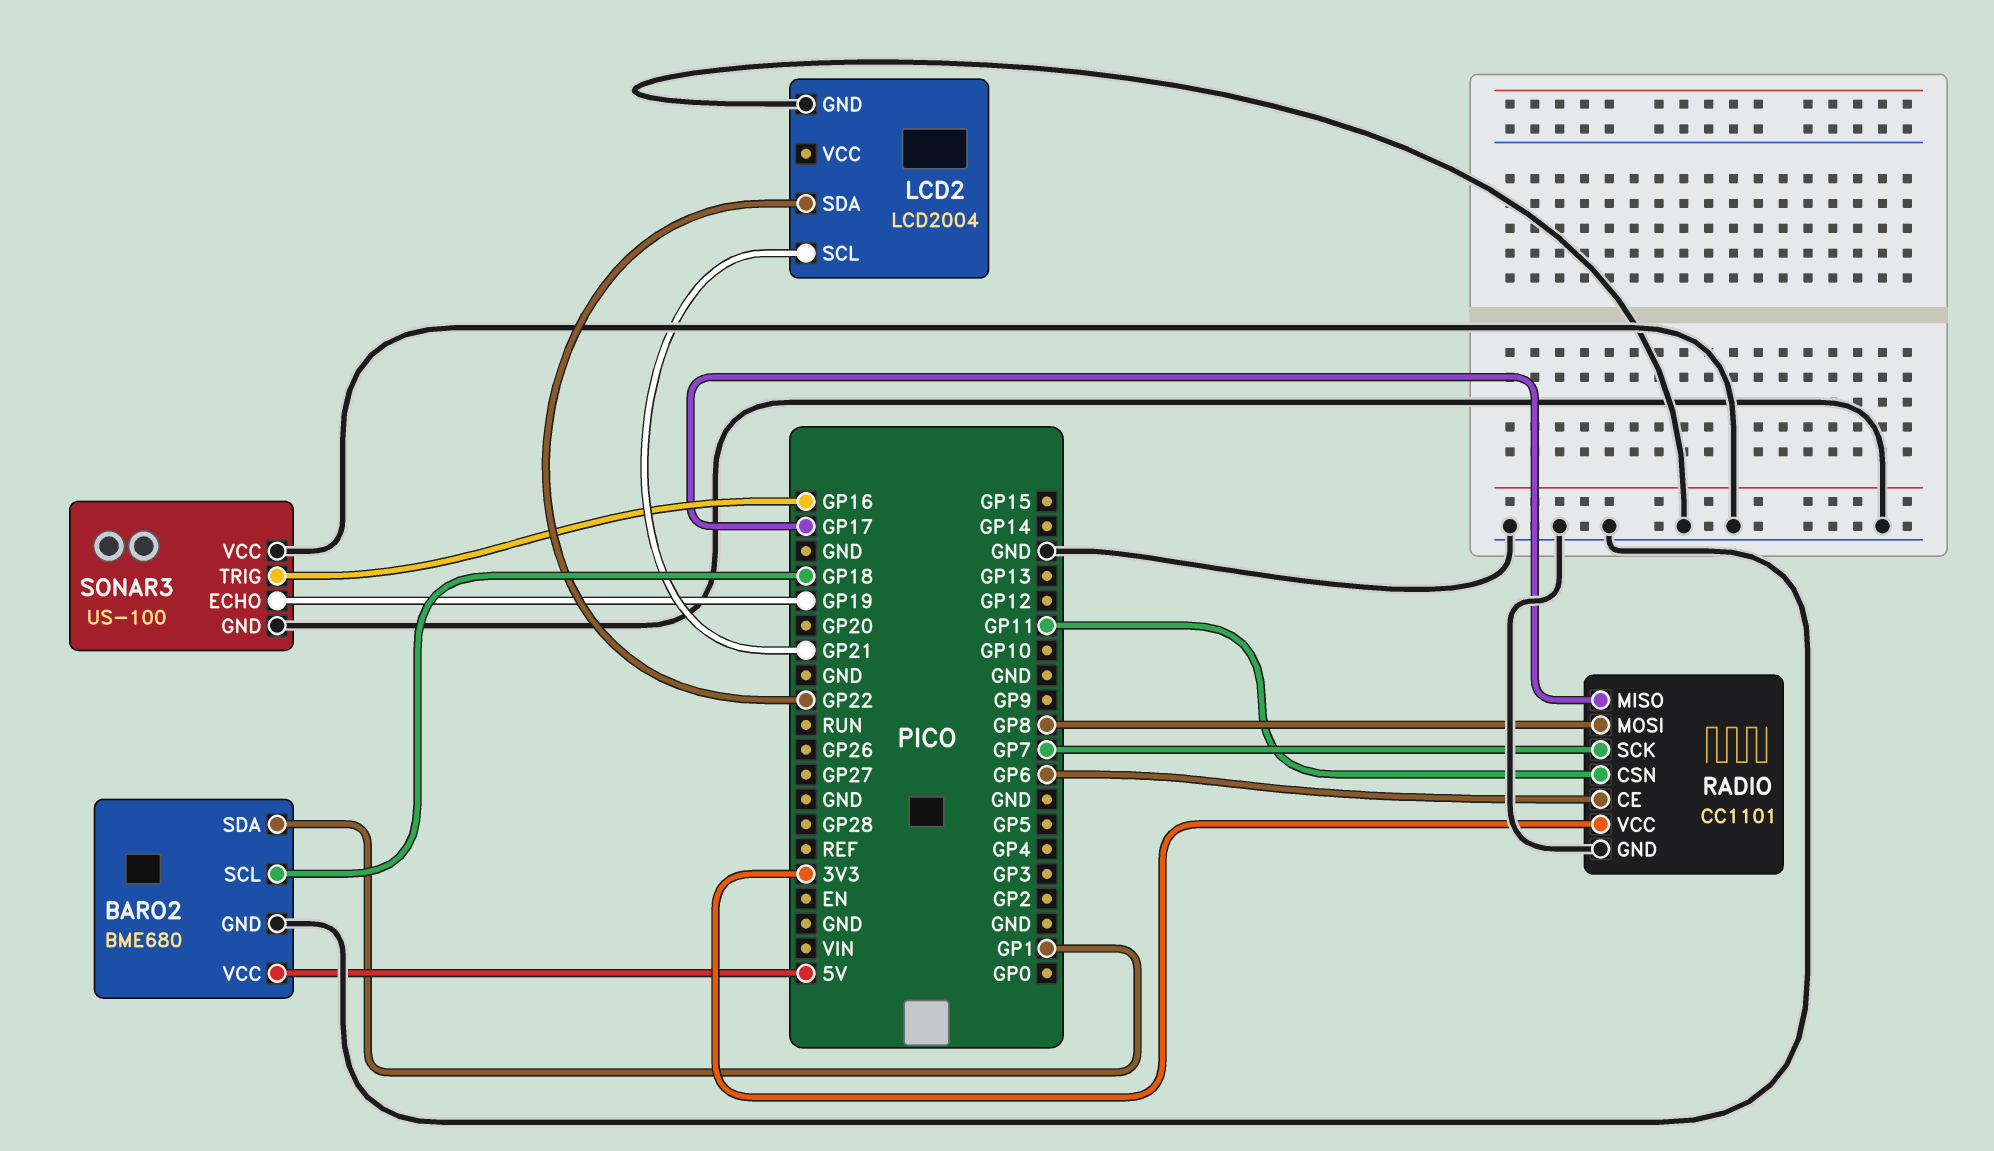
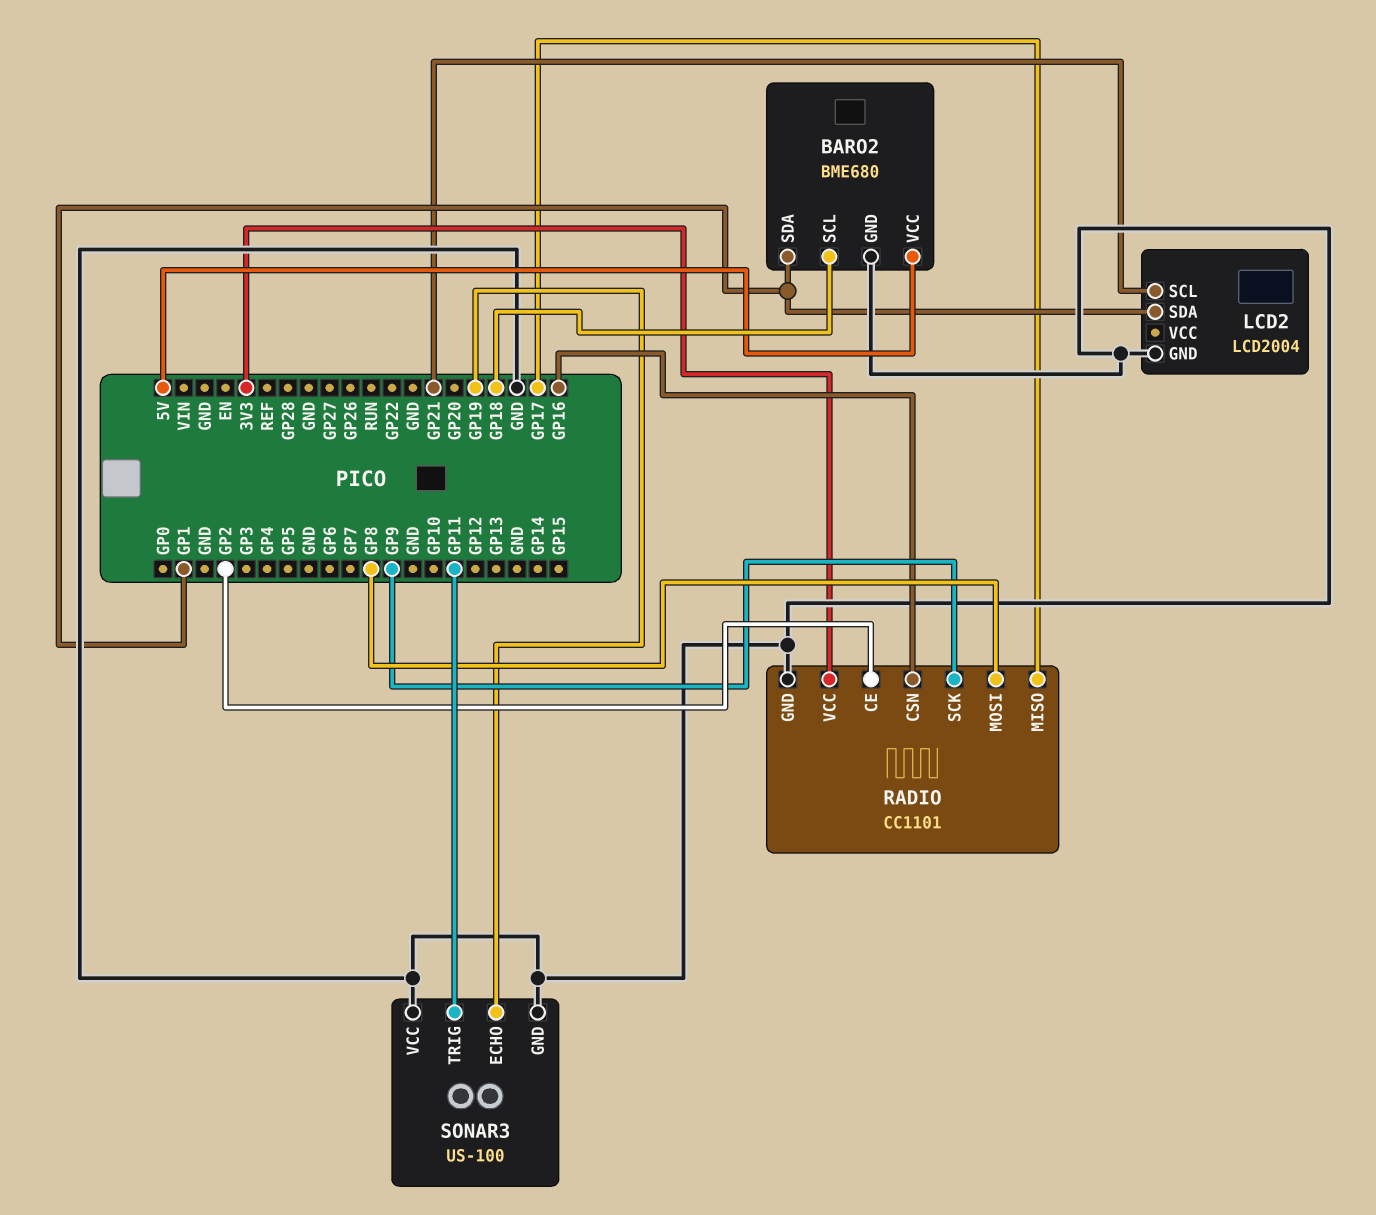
LCD2 pin SDA: GP22 -> GP1
RADIO pin CE: GP6 -> GP2
RADIO pin CSN: GP11 -> GP16
RADIO pin SCK: GP7 -> GP9
SONAR3 pin TRIG: GP16 -> GP11

